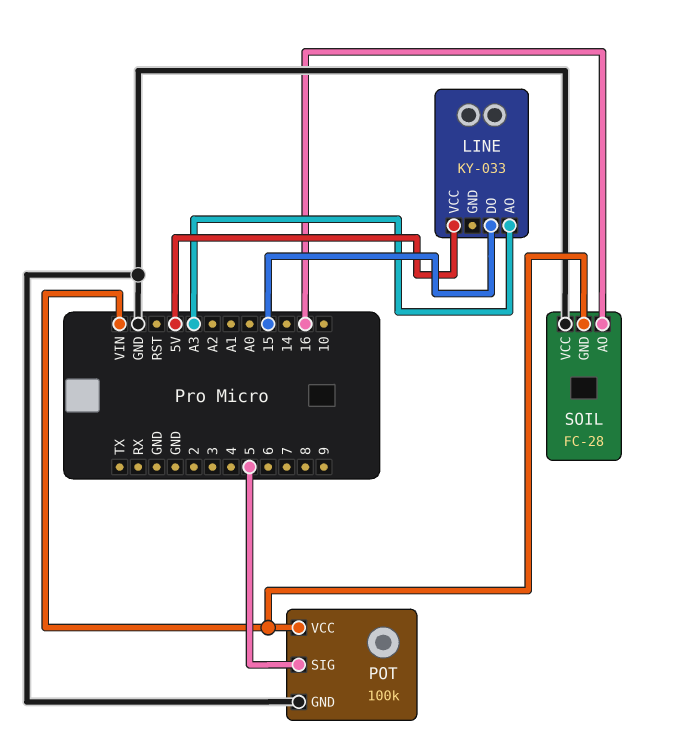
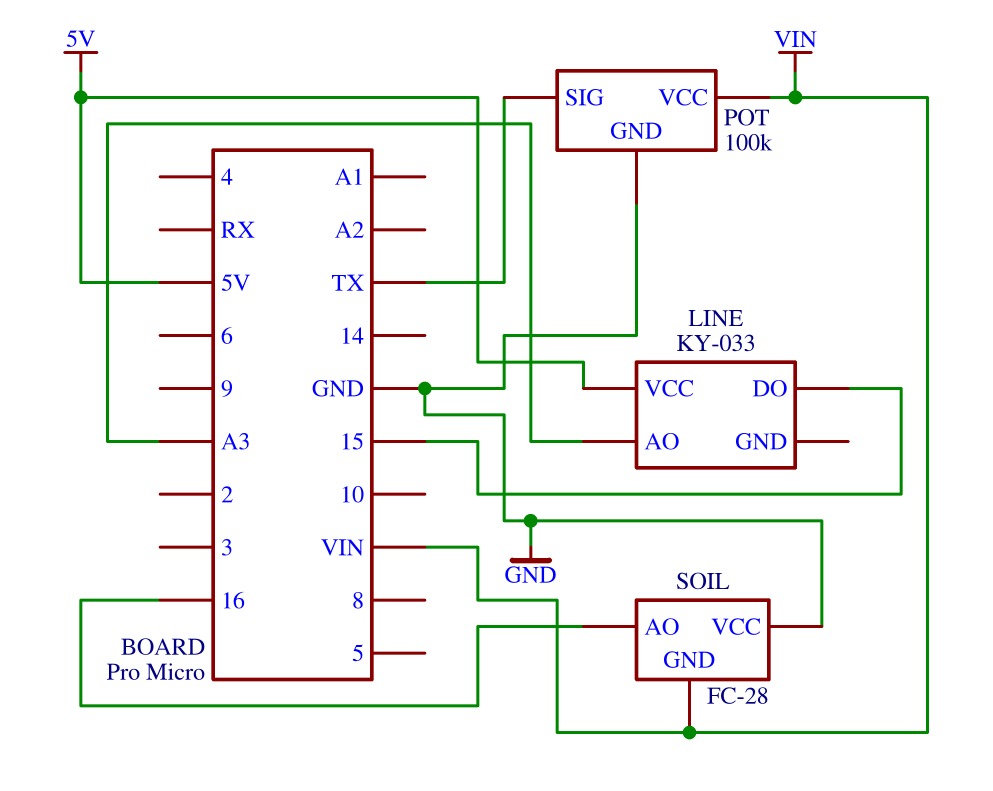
POT pin SIG: 5 -> TX

